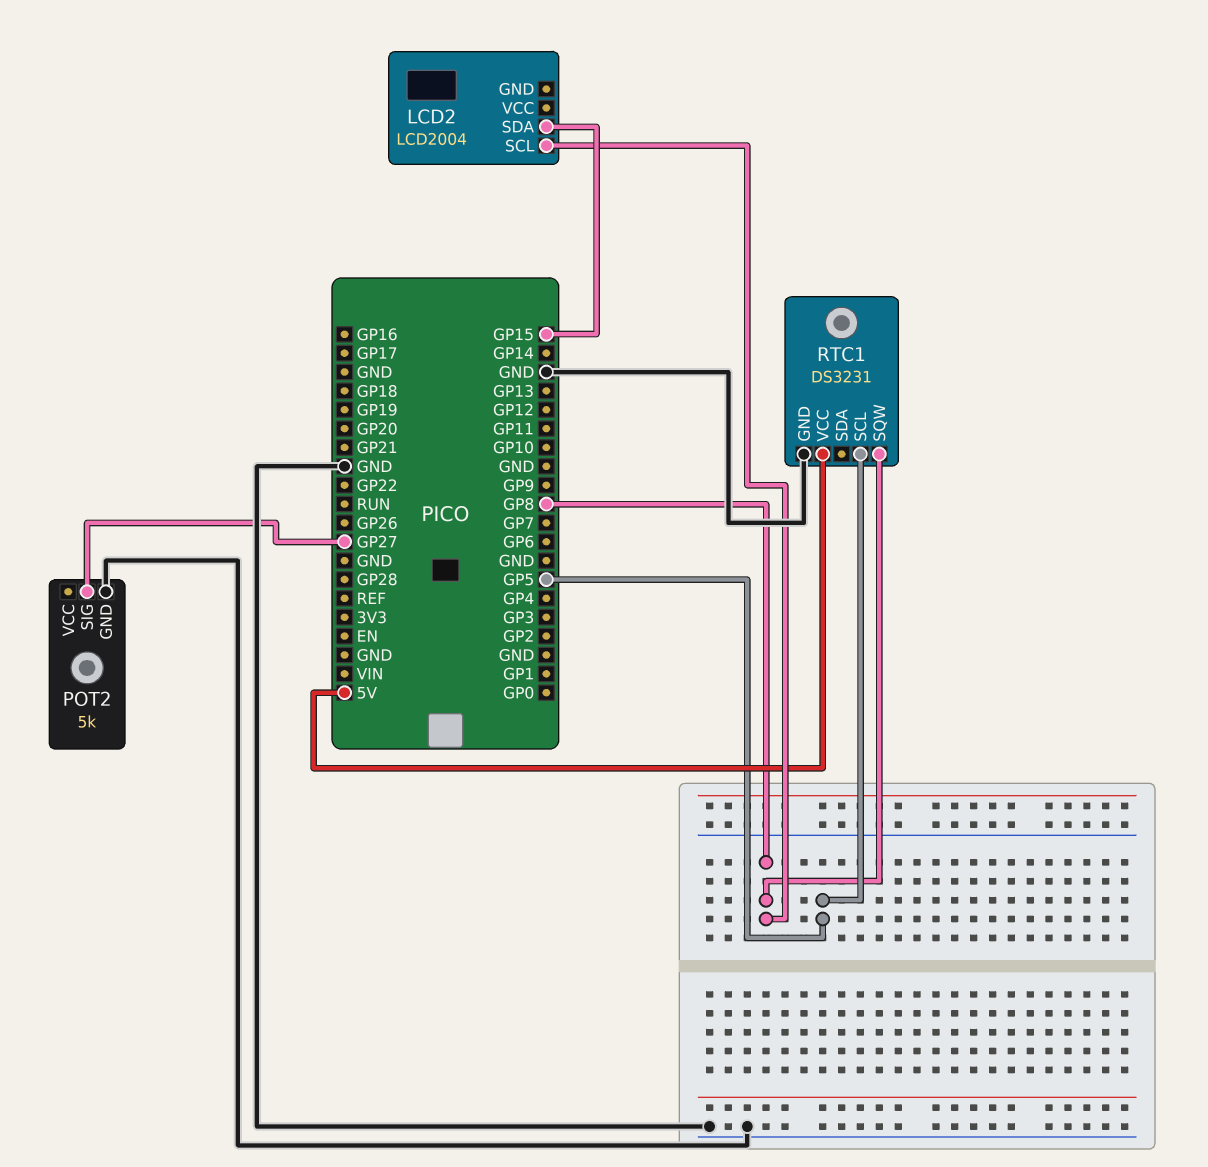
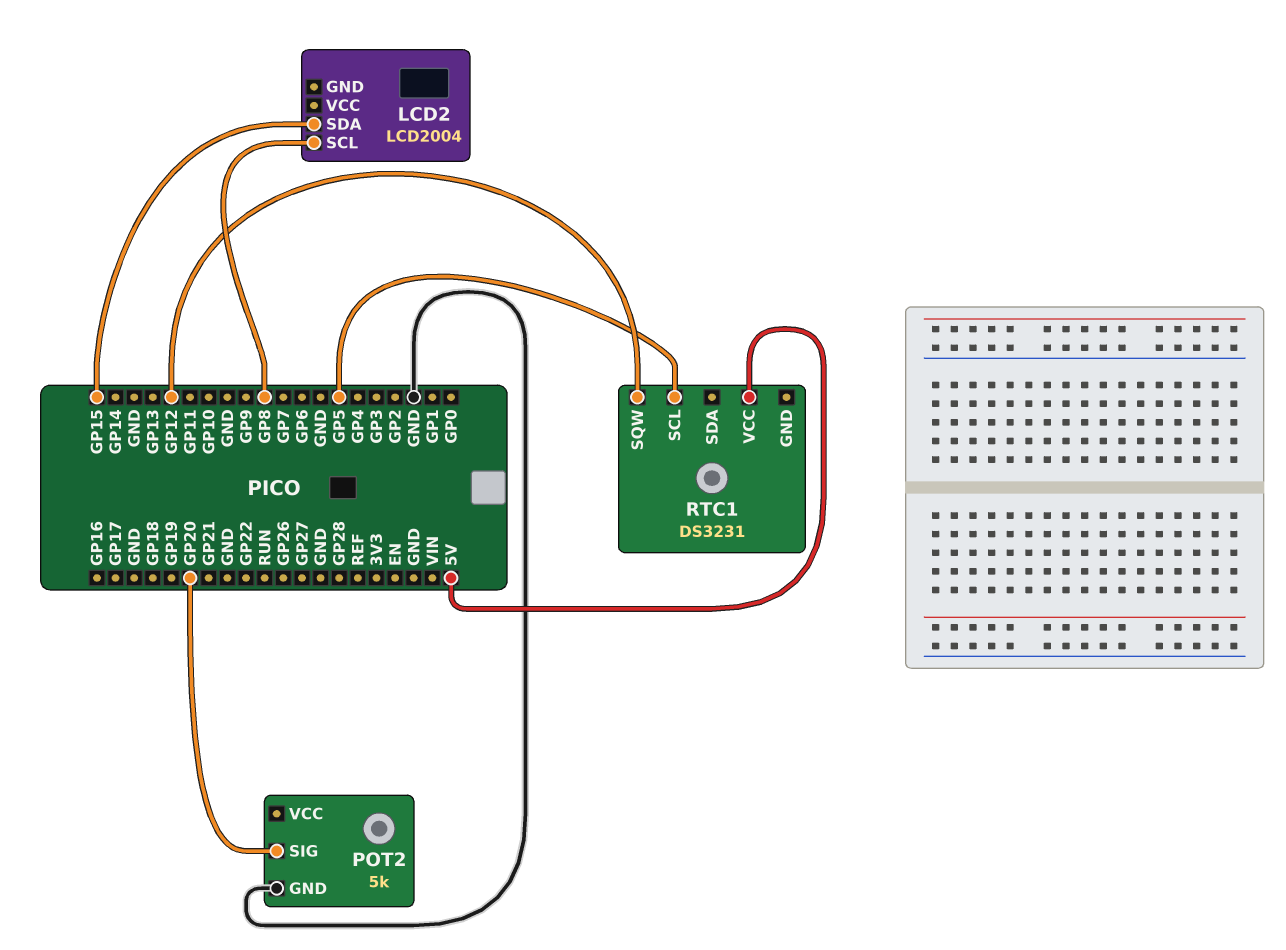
POT2 pin SIG: GP27 -> GP20
RTC1 pin GND: GND -> none
RTC1 pin SQW: GP8 -> GP12

